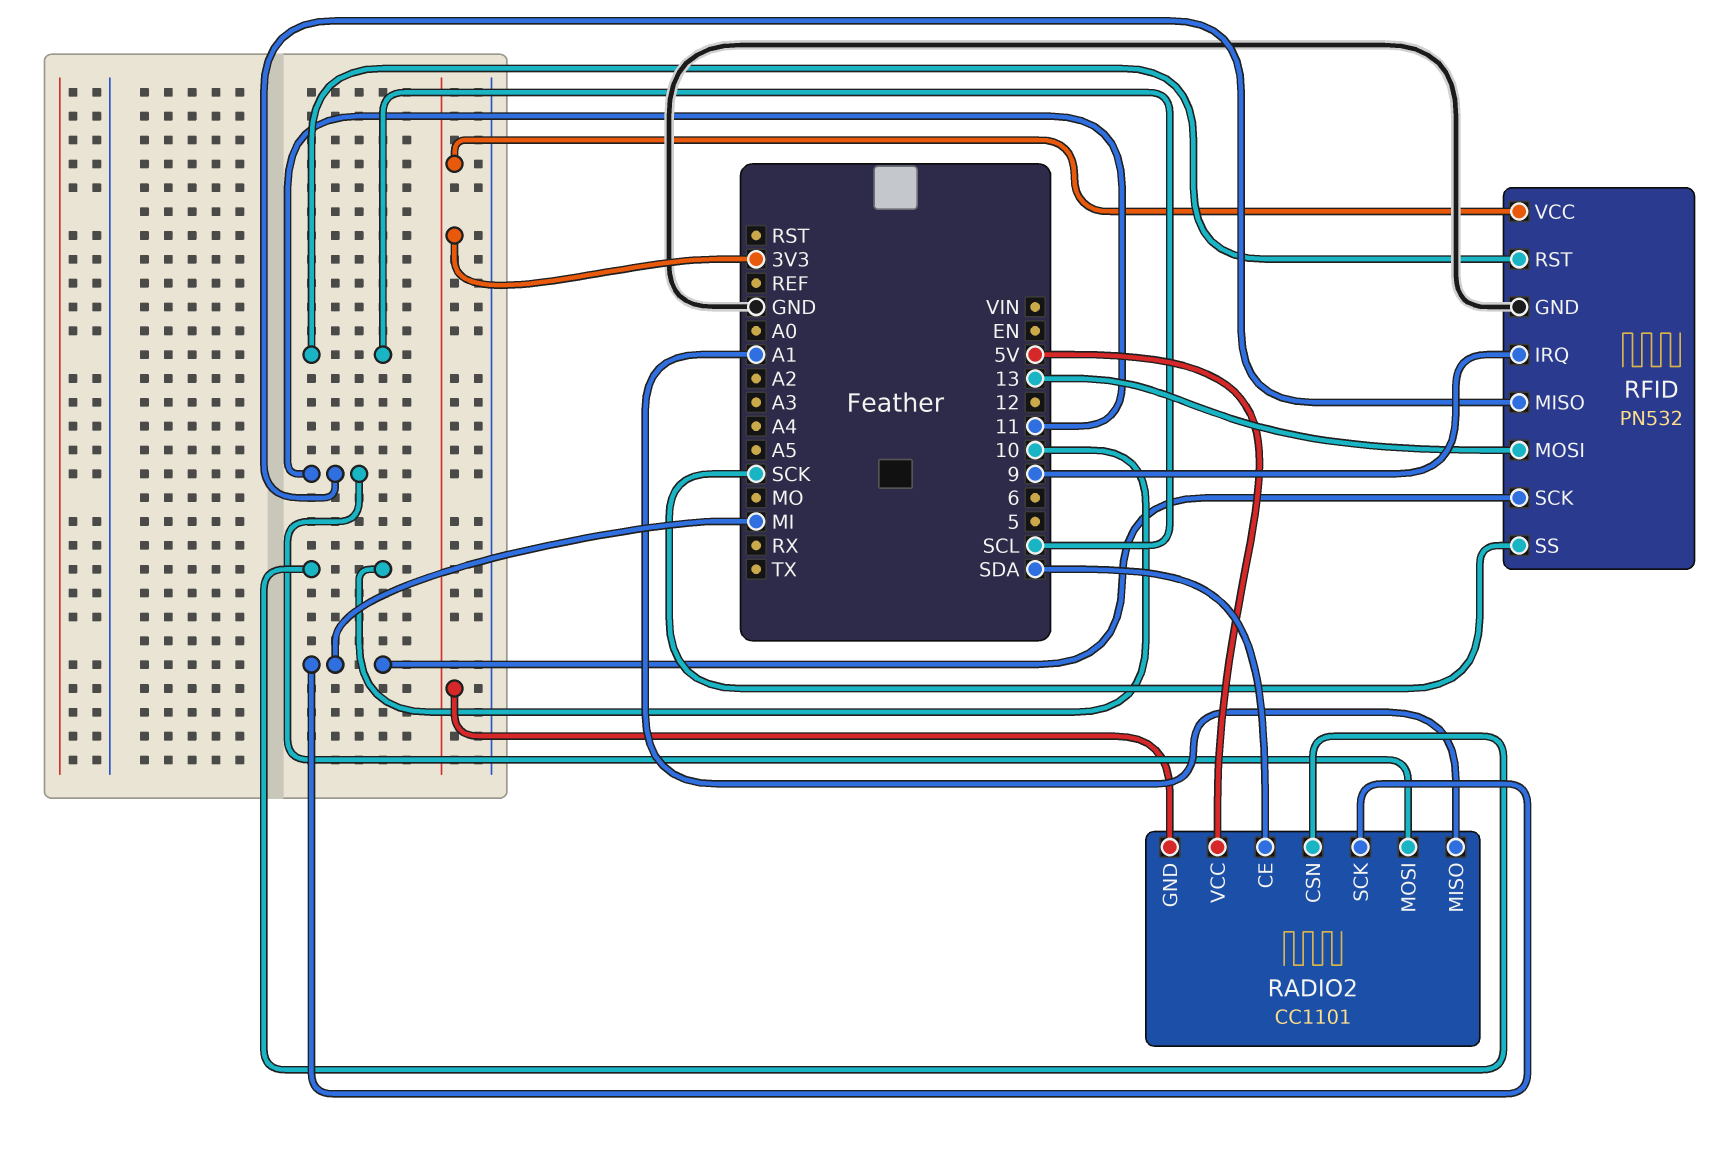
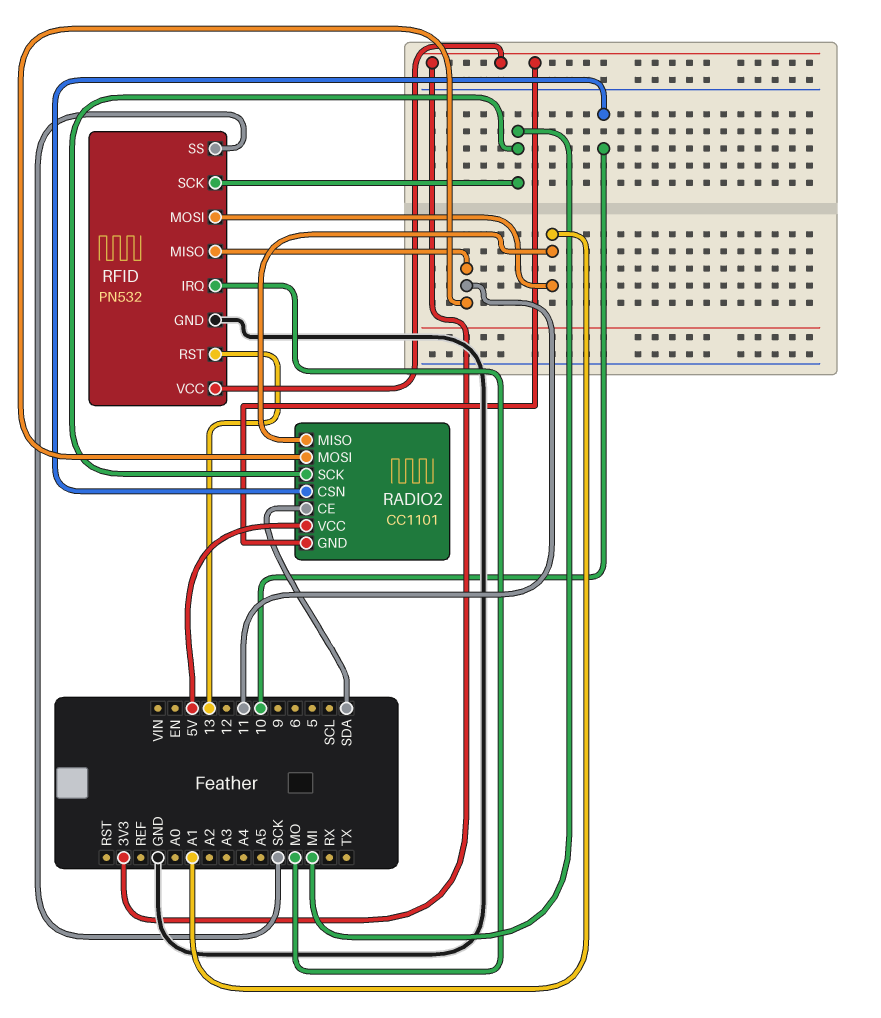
RFID pin IRQ: 9 -> MO
RFID pin MOSI: 13 -> A1
RFID pin RST: SCL -> 13

